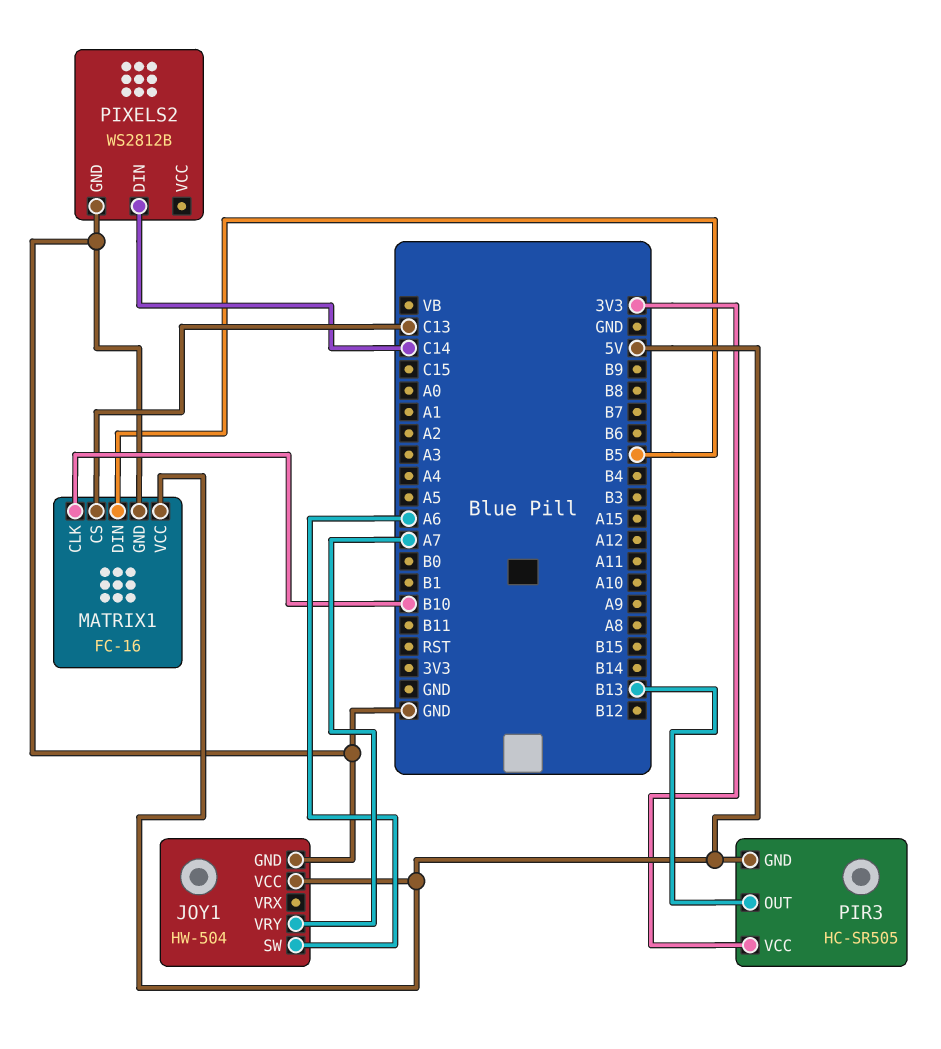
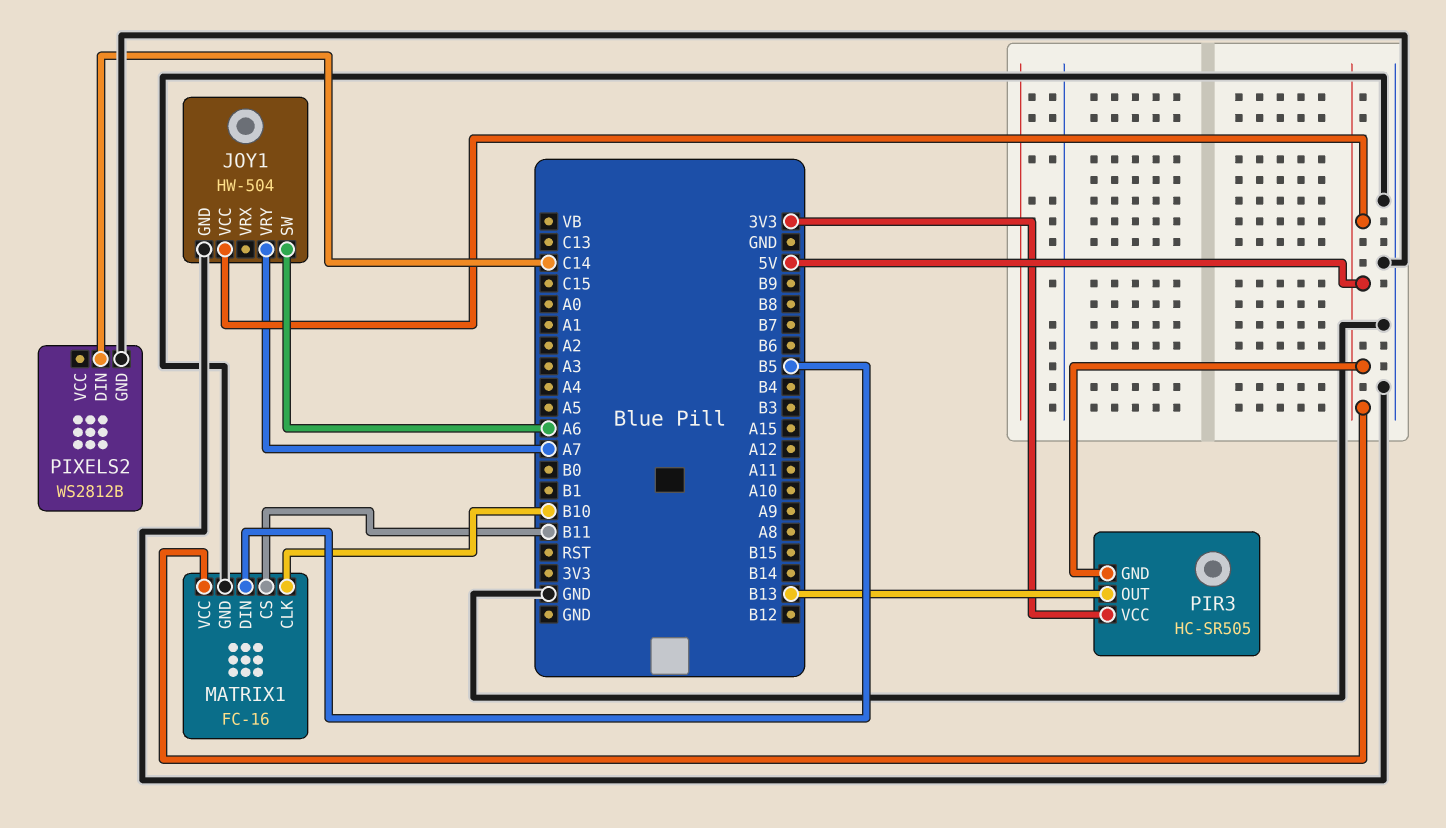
MATRIX1 pin CS: C13 -> B11

